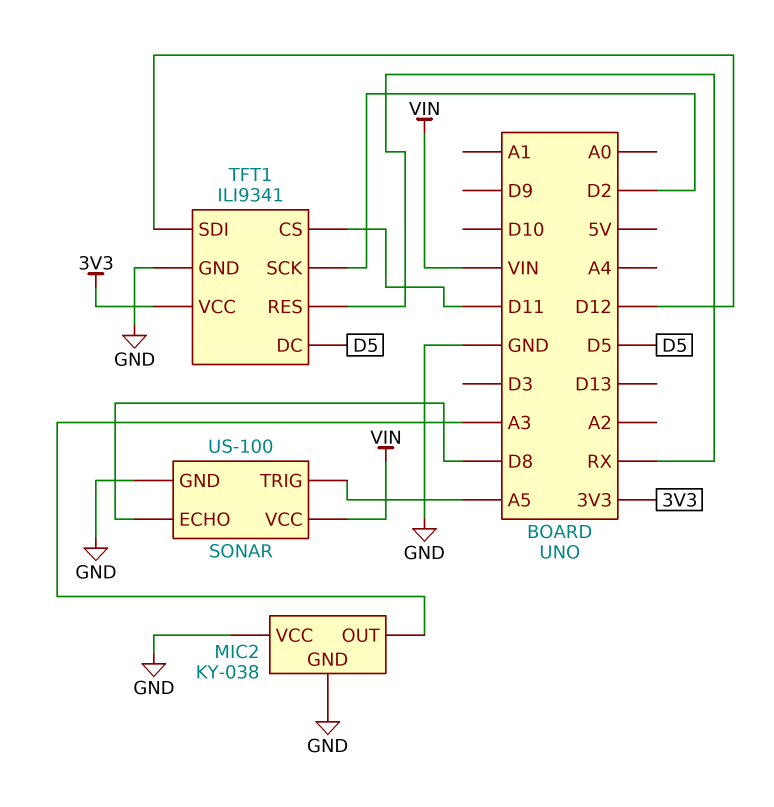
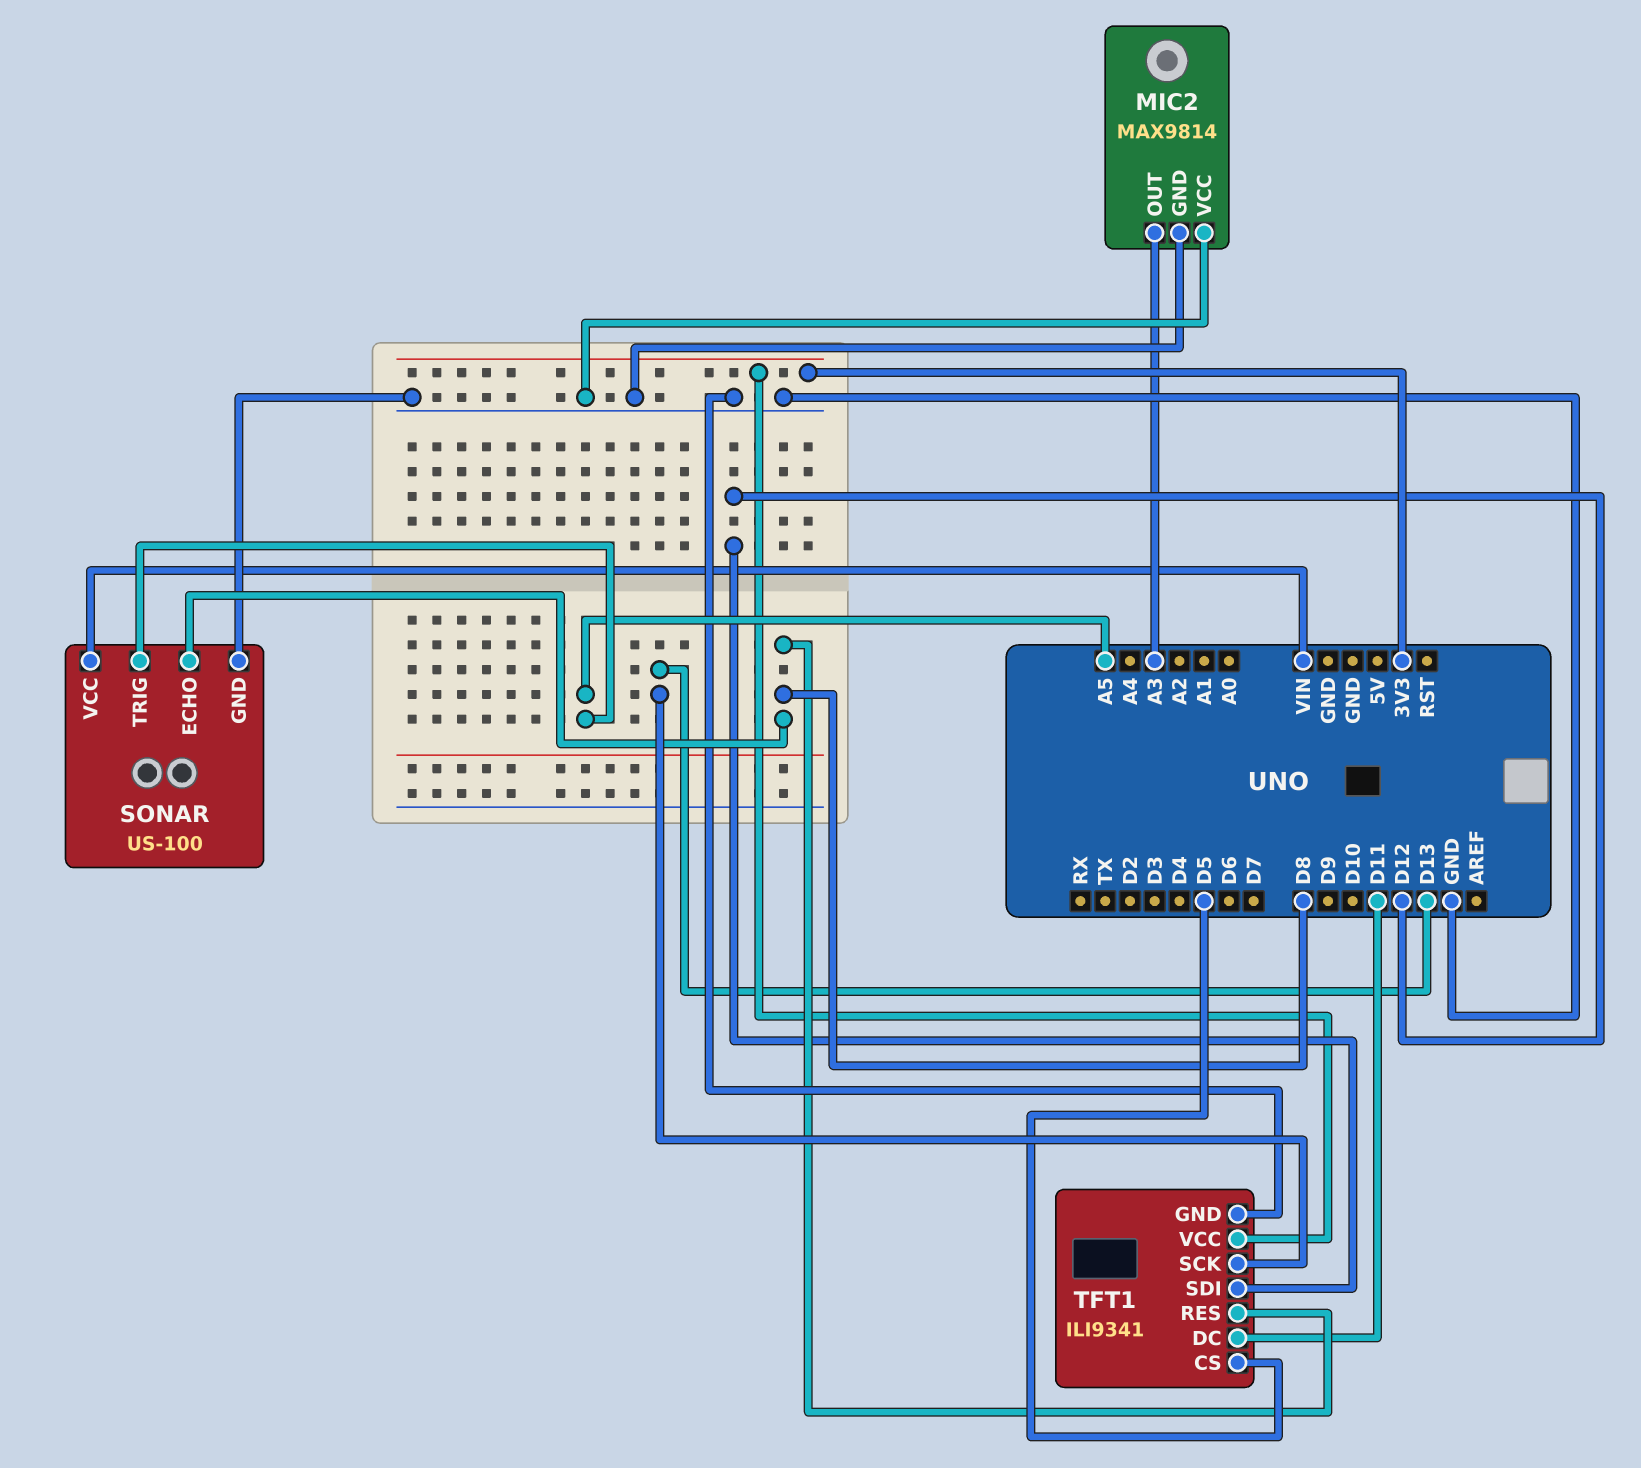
MIC2: KY-038 -> MAX9814
TFT1 pin CS: D11 -> D5
TFT1 pin DC: D5 -> D11
TFT1 pin RES: RX -> D8
TFT1 pin SCK: D2 -> D13

